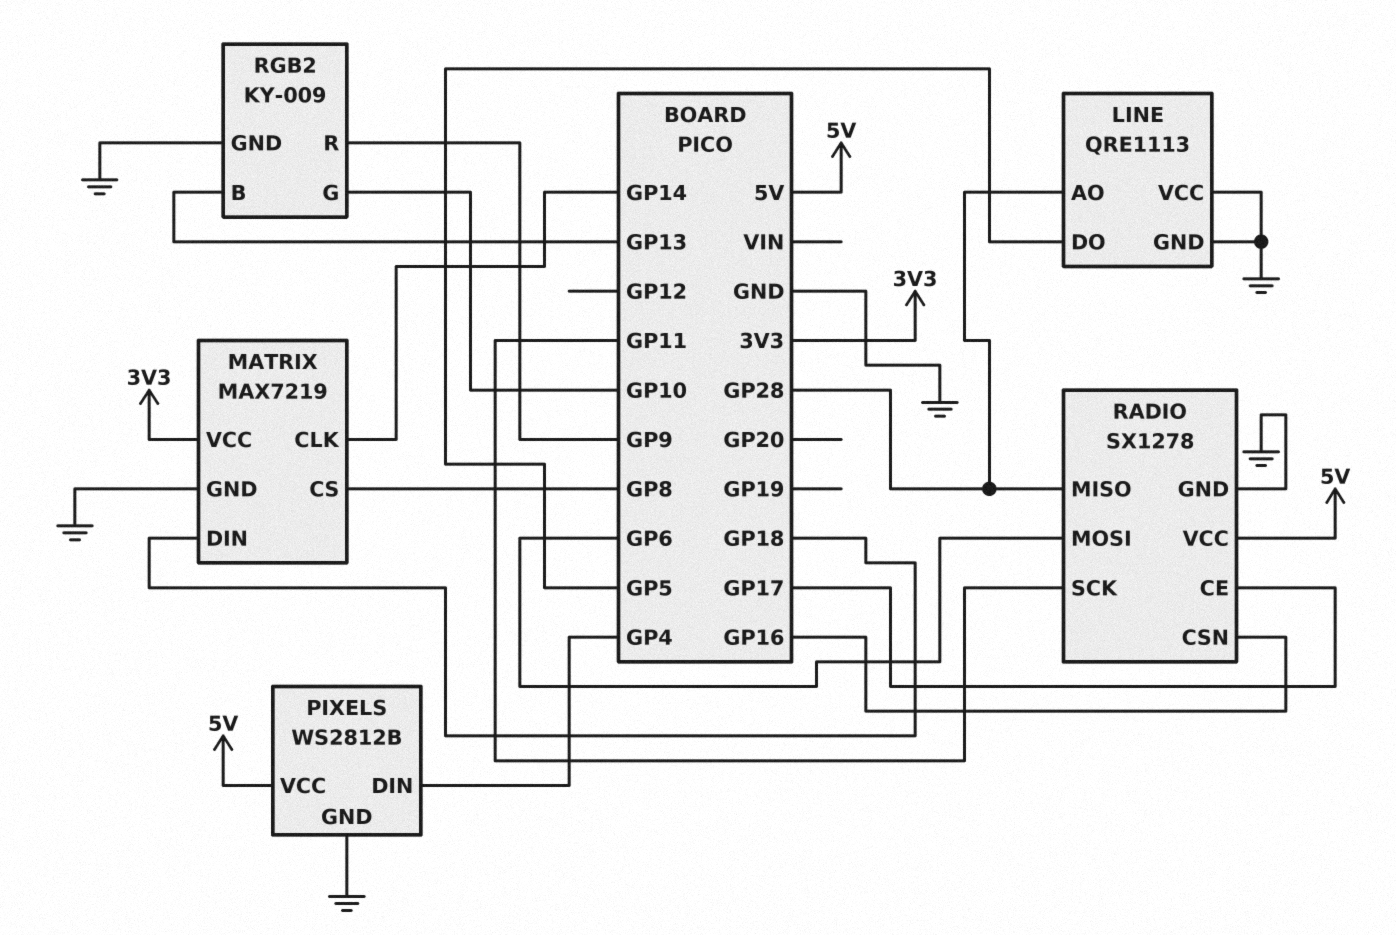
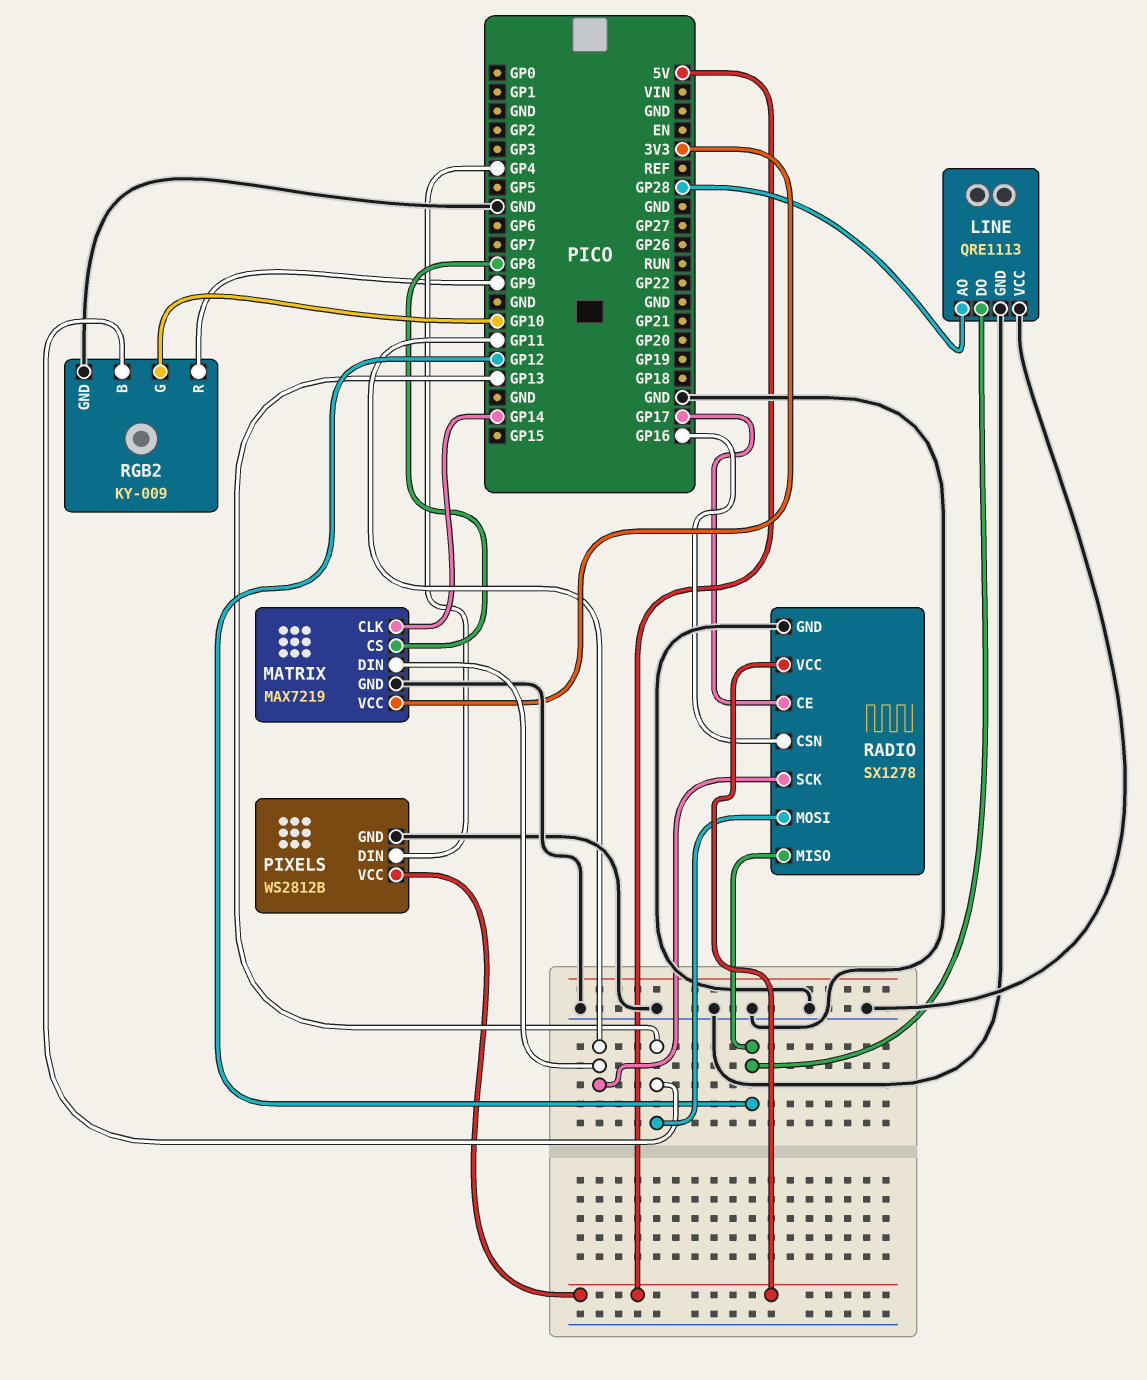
LINE pin DO: GP5 -> GP12
MATRIX pin DIN: GP18 -> GP11
RADIO pin MISO: GP28 -> GP12
RADIO pin MOSI: GP6 -> GP13

